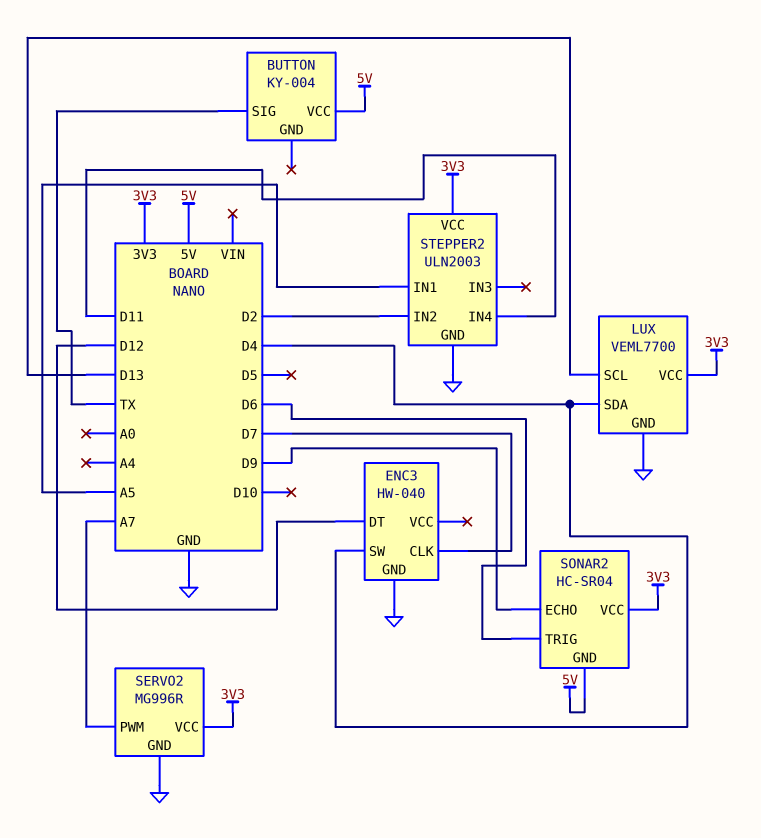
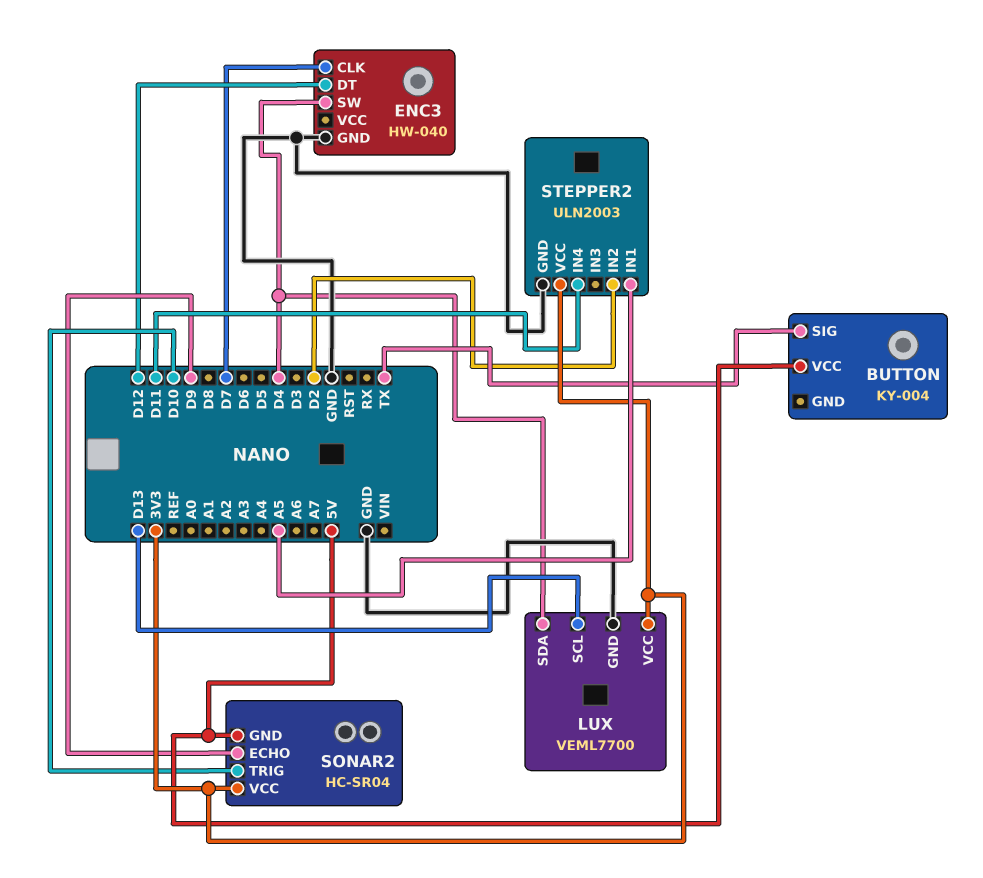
SERVO2: MG996R -> none
SERVO2 pin GND: GND -> none
SERVO2 pin PWM: A7 -> none
SERVO2 pin VCC: 3V3 -> none
SONAR2 pin TRIG: D6 -> D10

